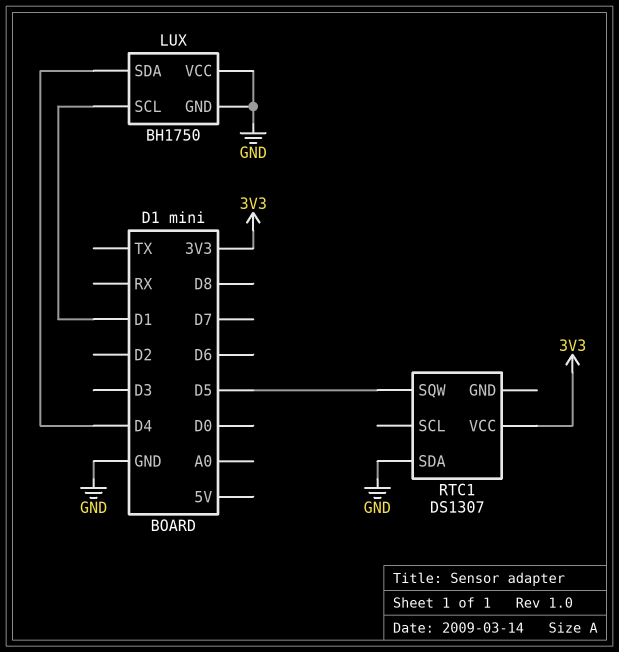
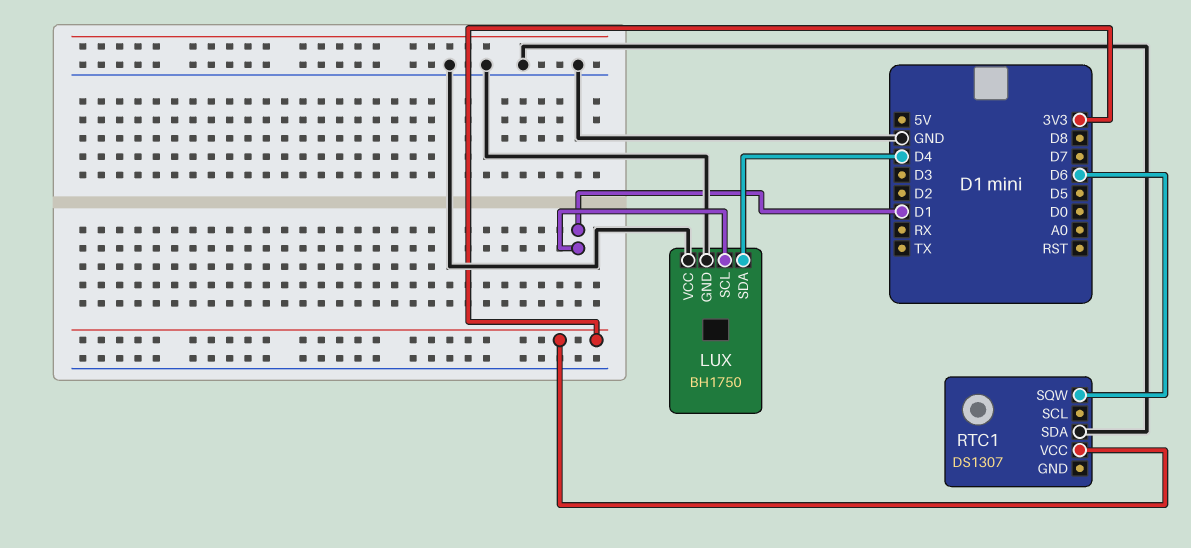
RTC1 pin SQW: D5 -> D6

